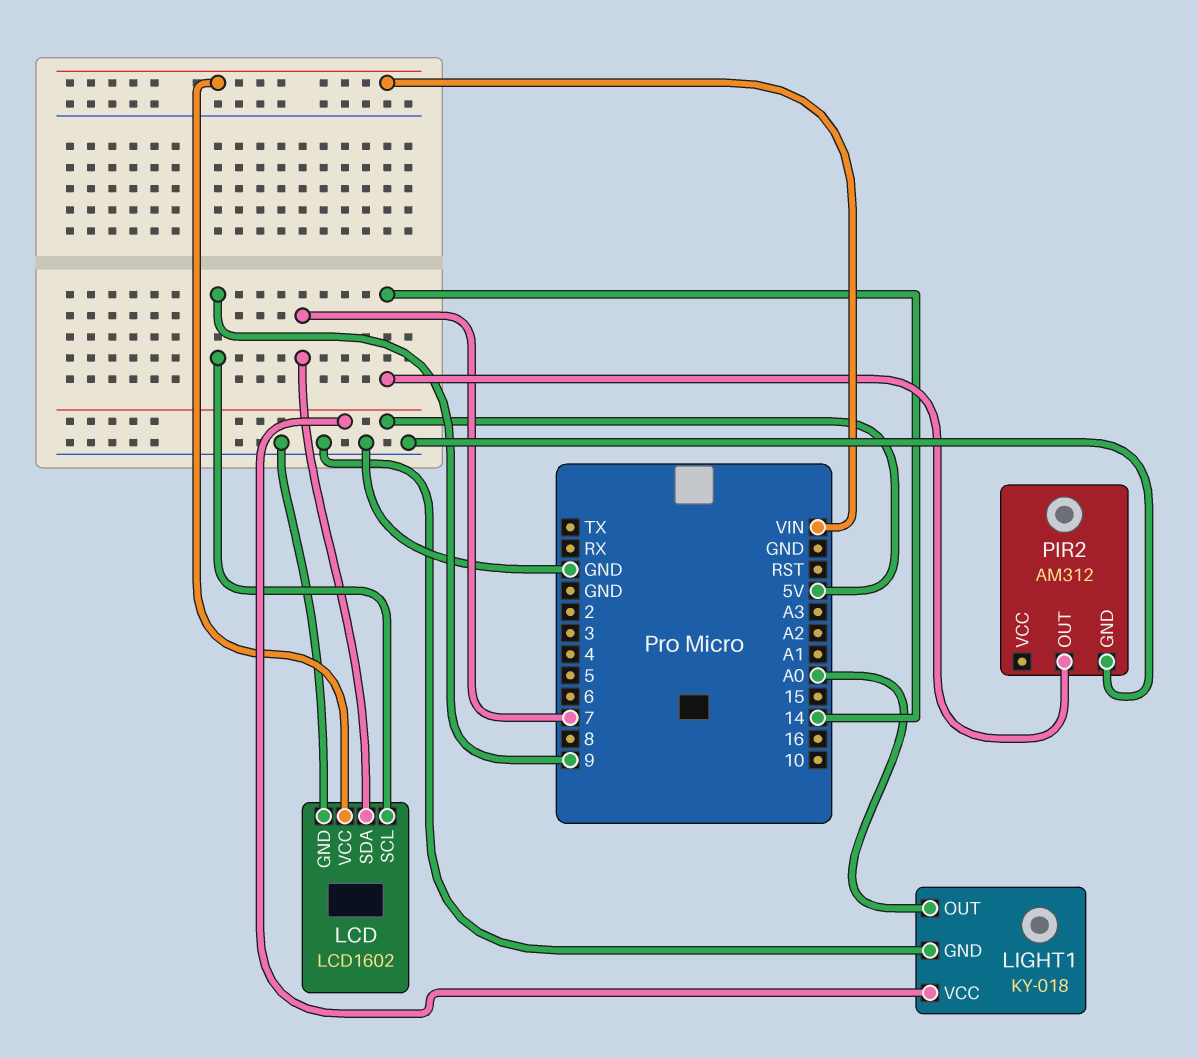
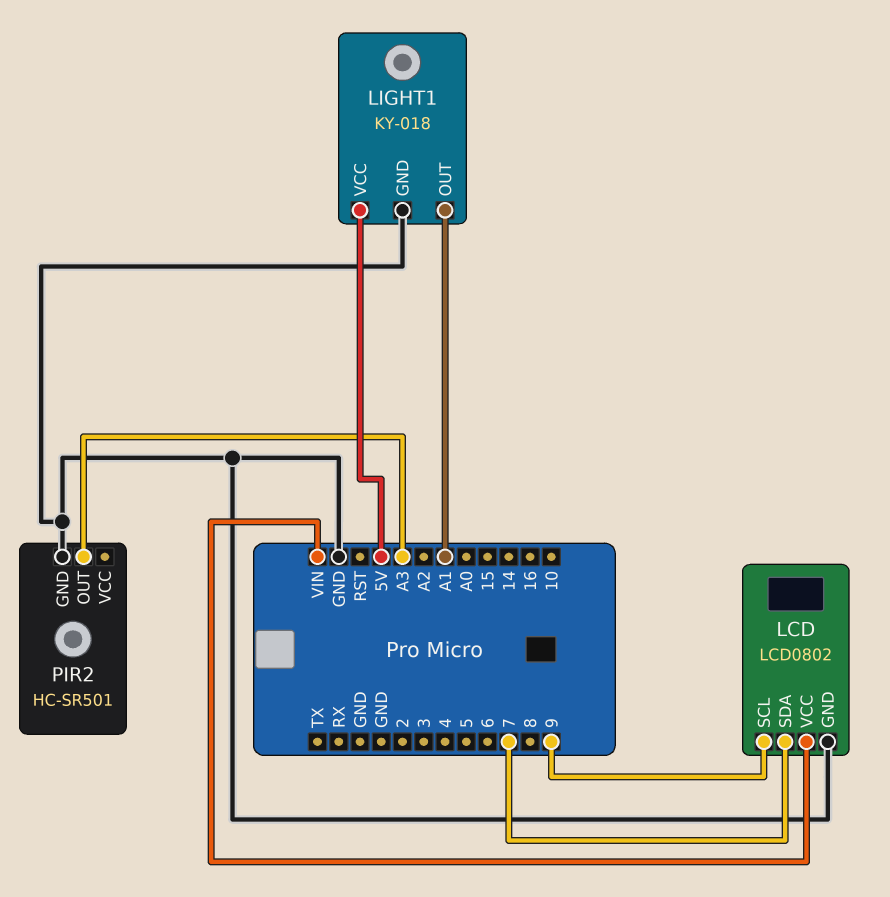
LCD: LCD1602 -> LCD0802
LIGHT1 pin OUT: A0 -> A1
PIR2: AM312 -> HC-SR501
PIR2 pin OUT: 14 -> A3

